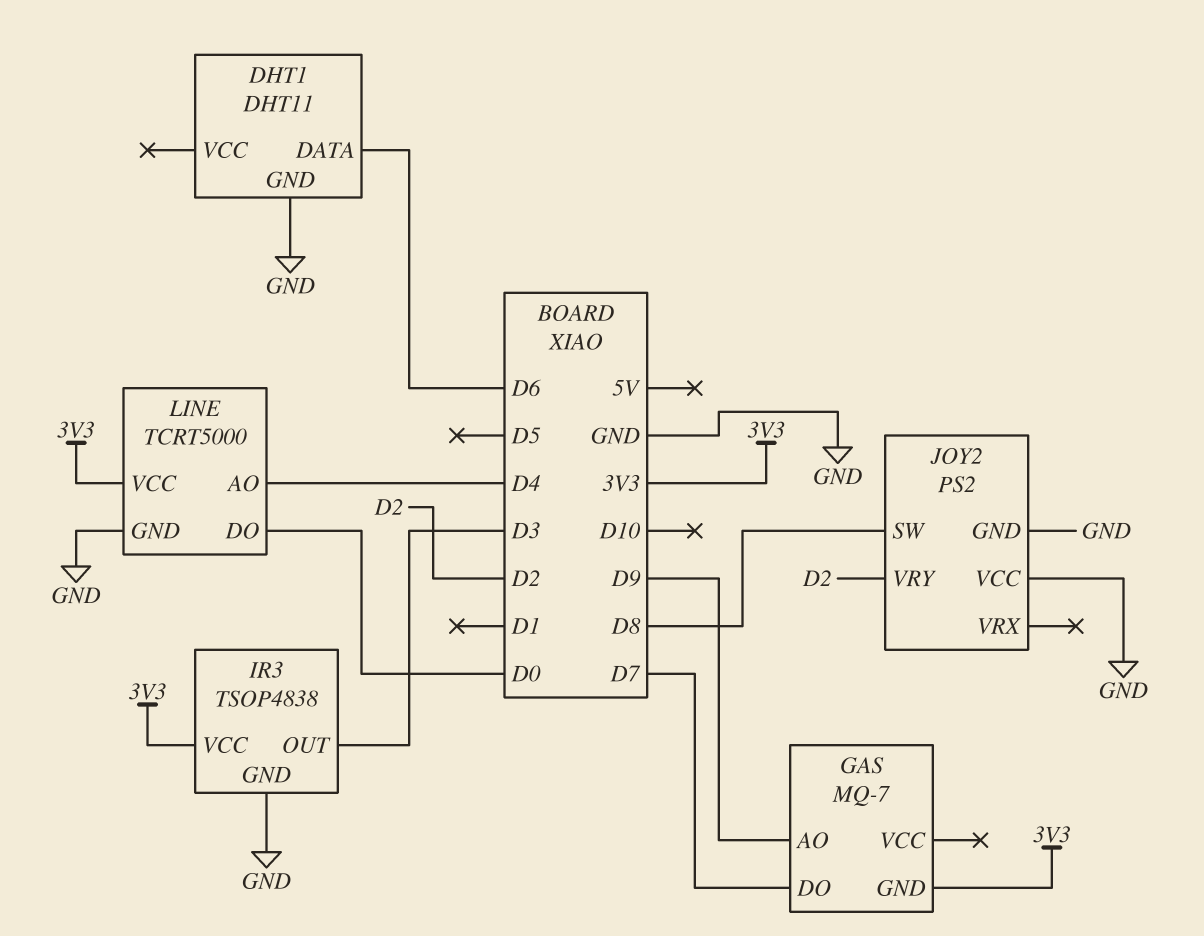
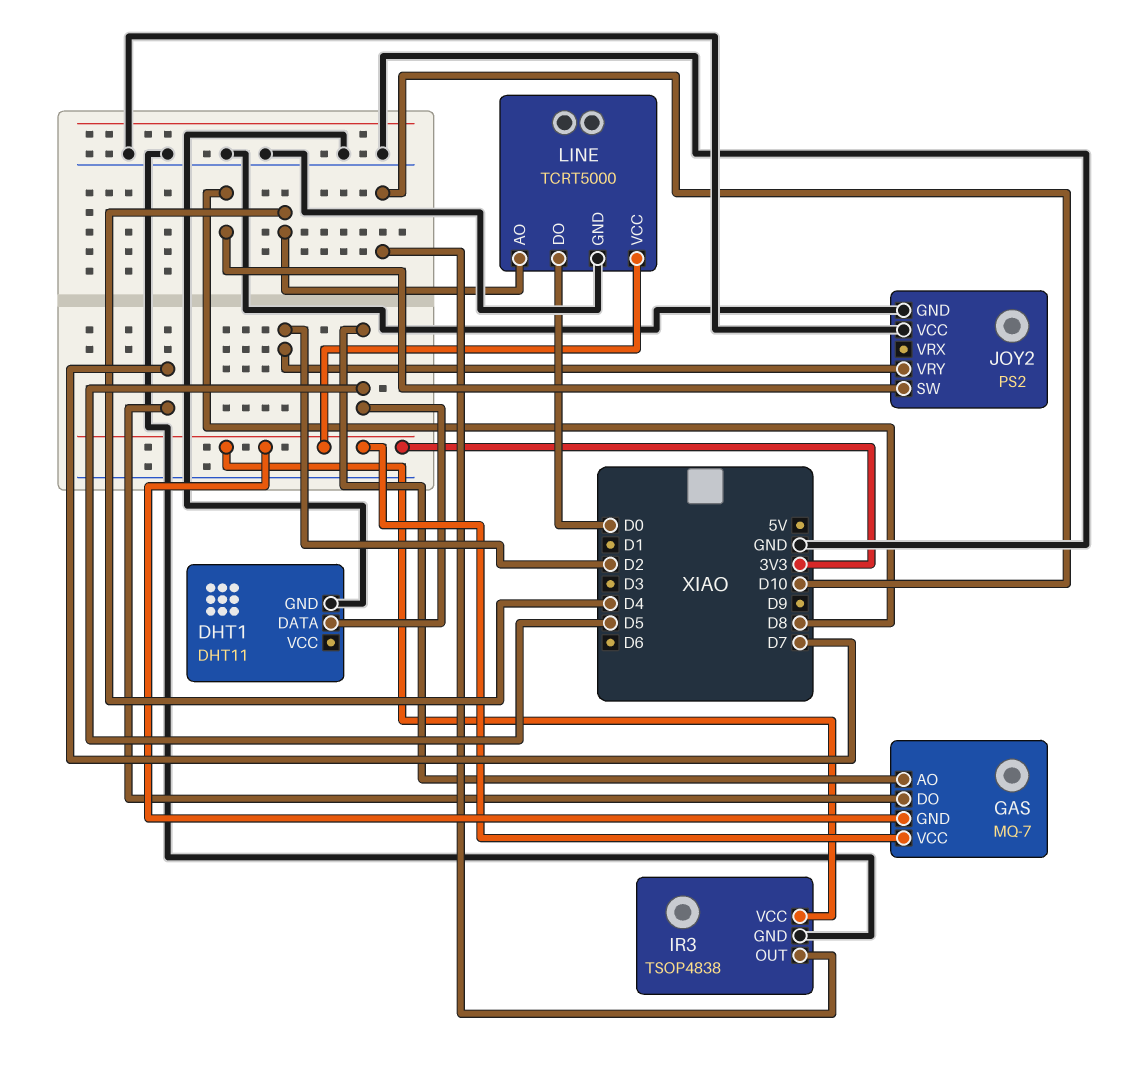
DHT1 pin DATA: D6 -> D5
GAS pin AO: D9 -> D5
GAS pin VCC: none -> 3V3
IR3 pin OUT: D3 -> D10

